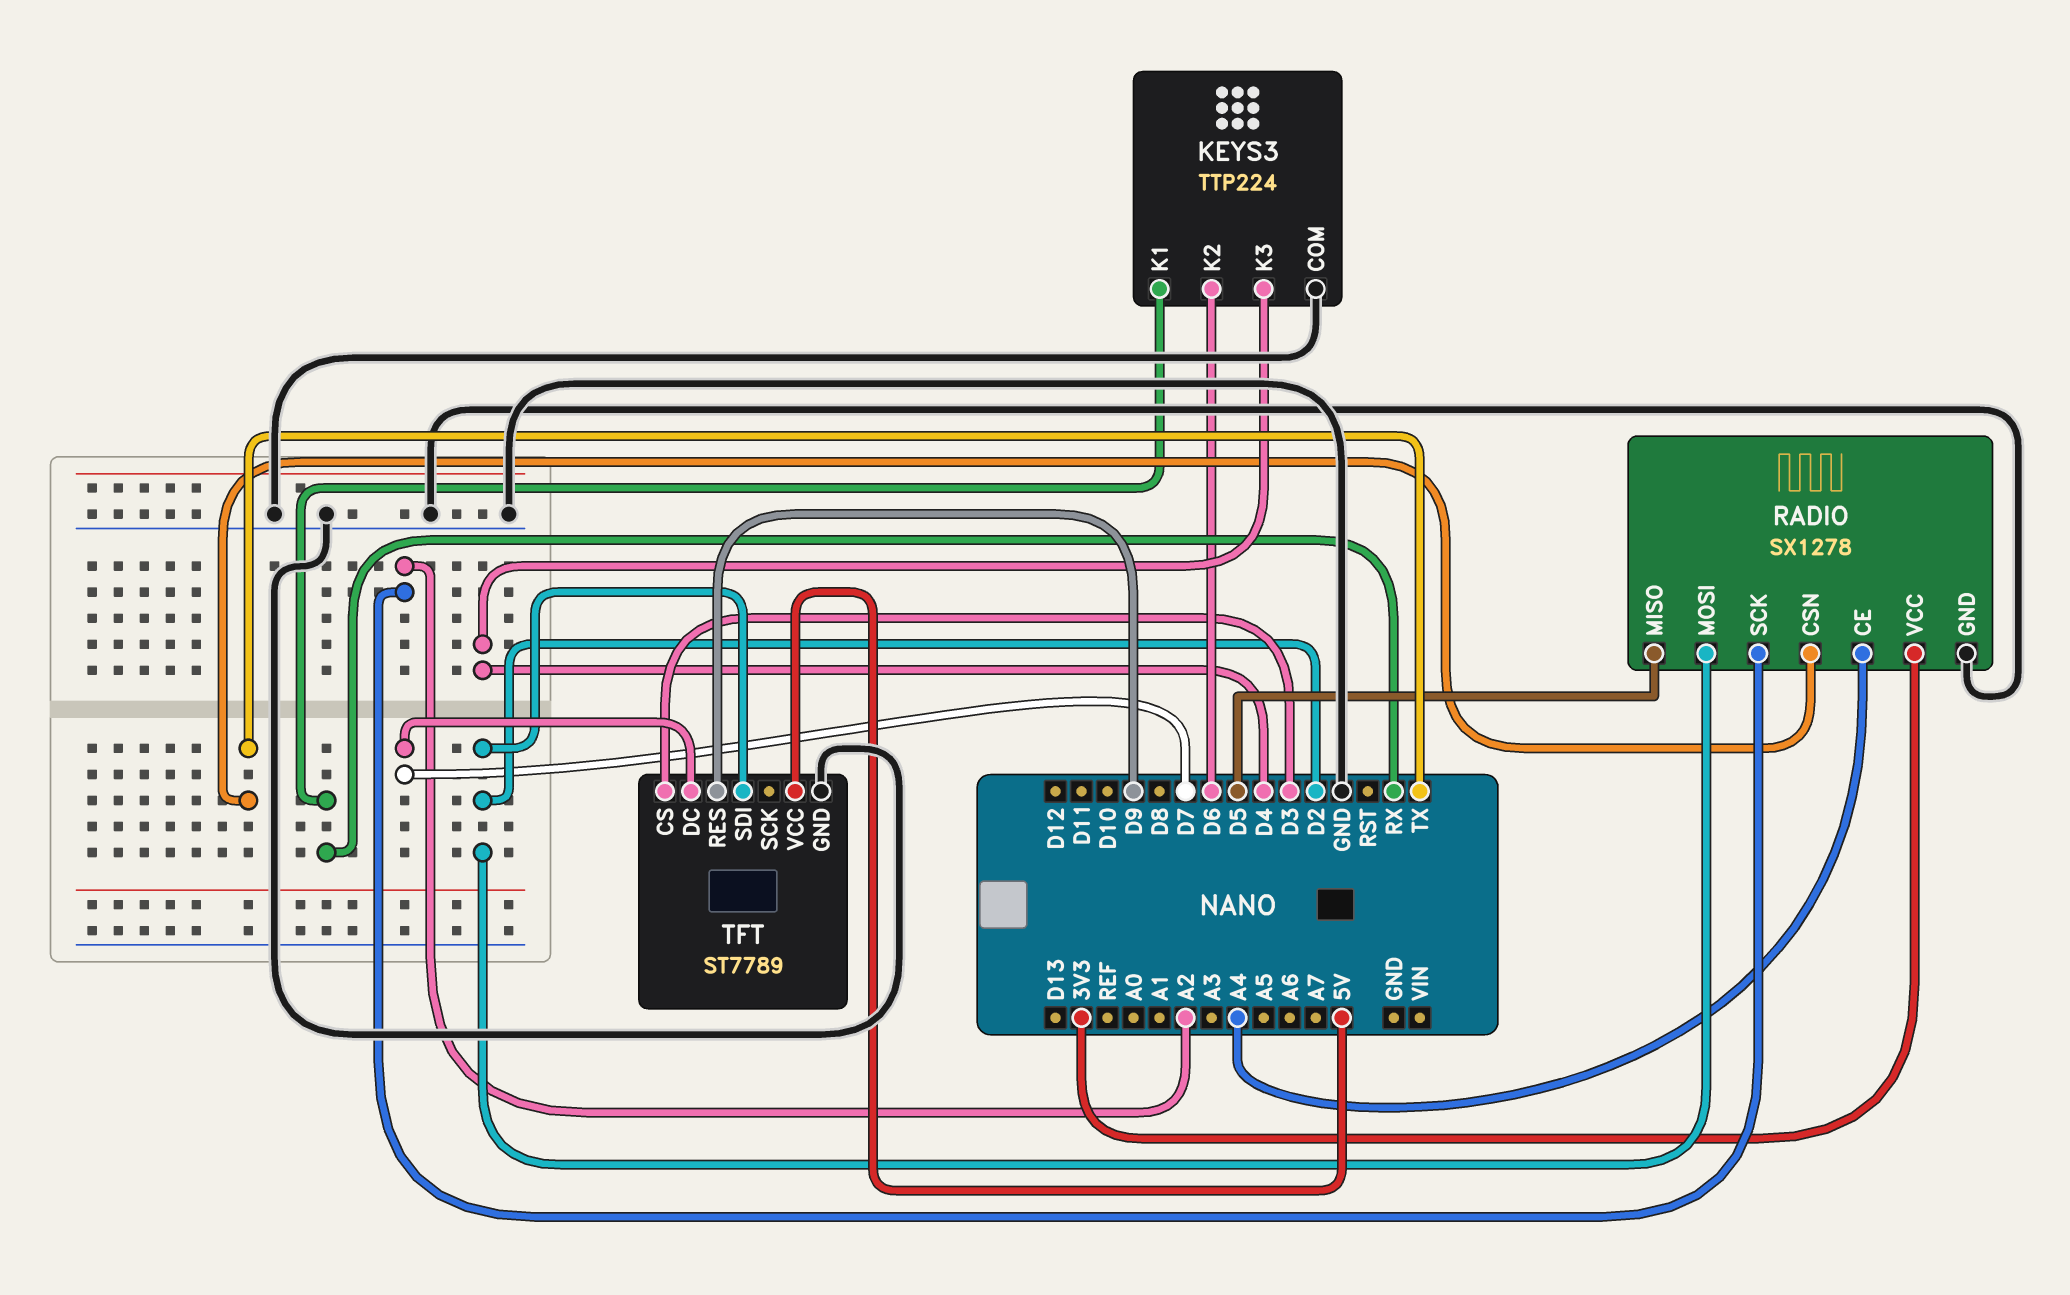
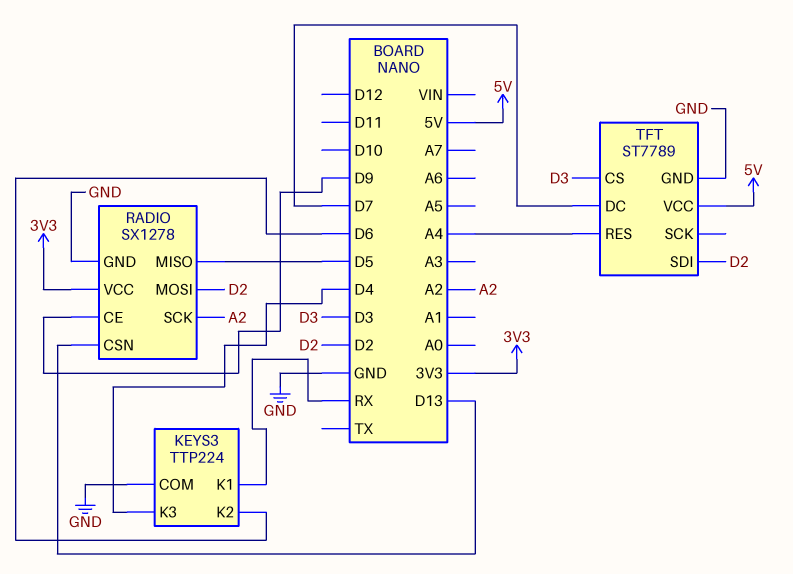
RADIO pin CE: A4 -> D9
RADIO pin CSN: TX -> D13
TFT pin RES: D9 -> A4

